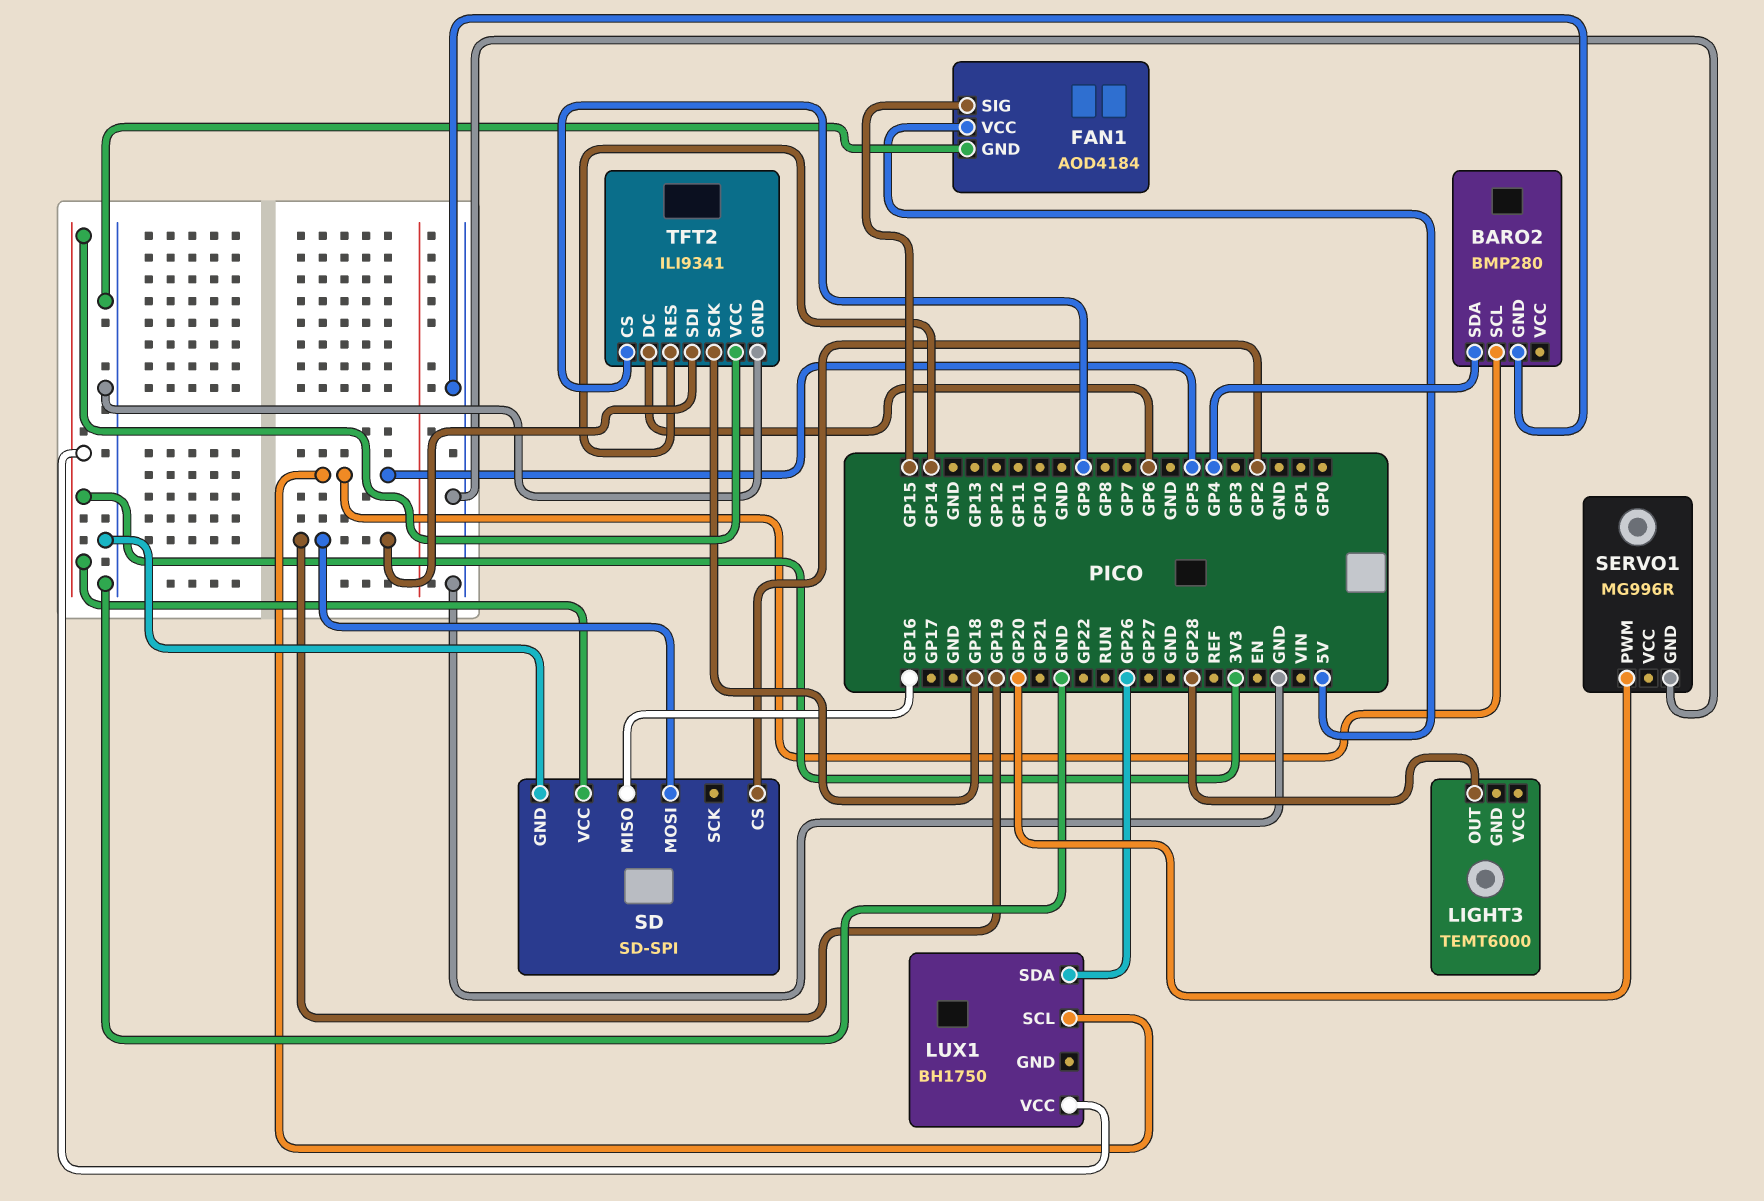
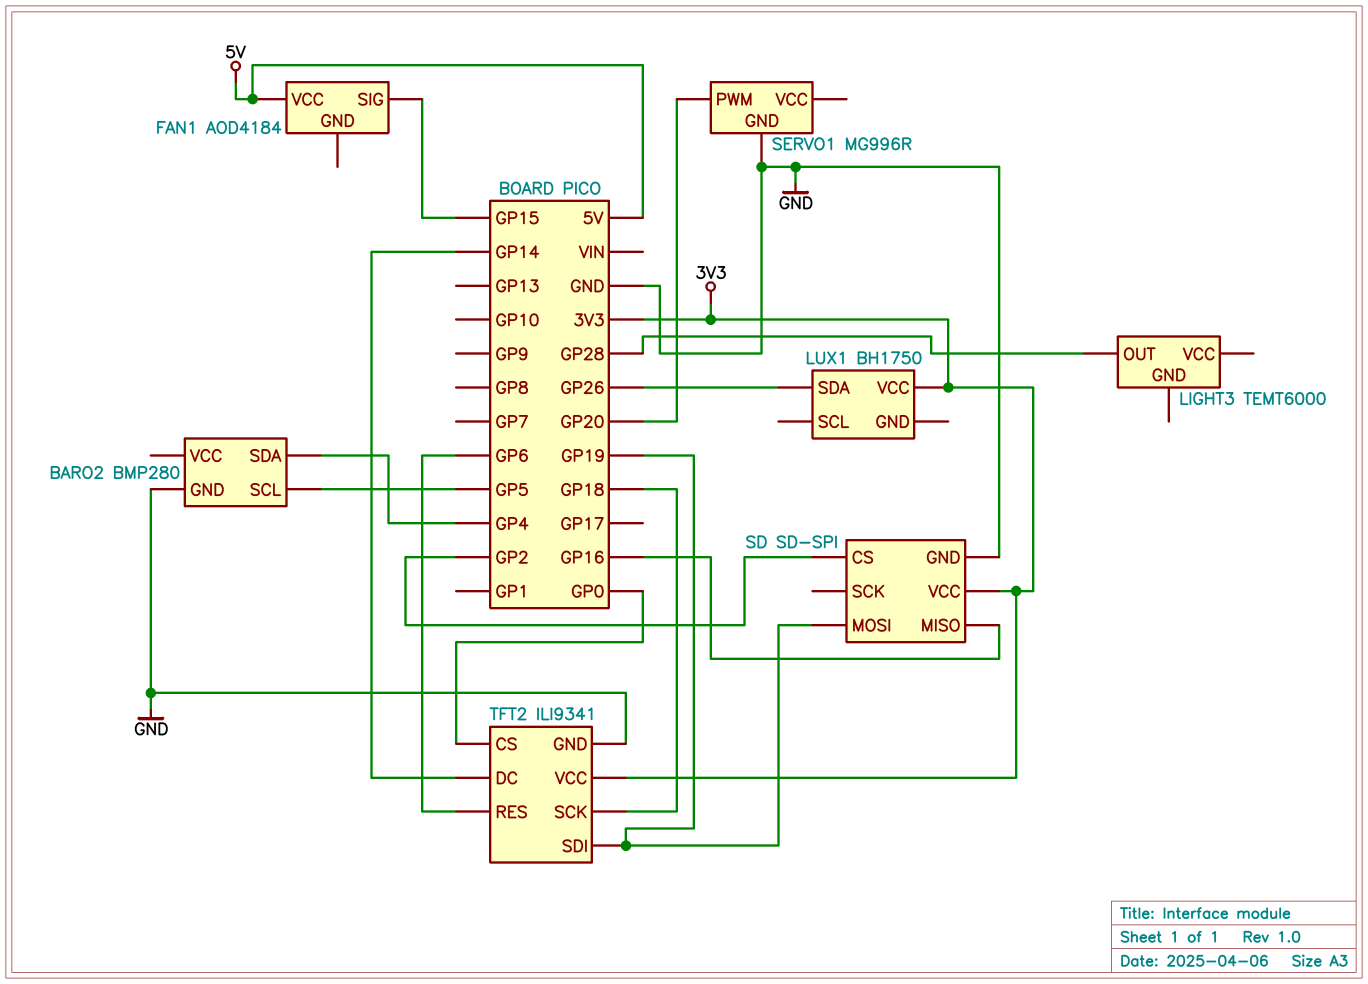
FAN1 pin GND: GND -> none
LUX1 pin SCL: GP5 -> none
TFT2 pin CS: GP9 -> GP0
TFT2 pin DC: GP6 -> GP14
TFT2 pin RES: GP14 -> GP6

